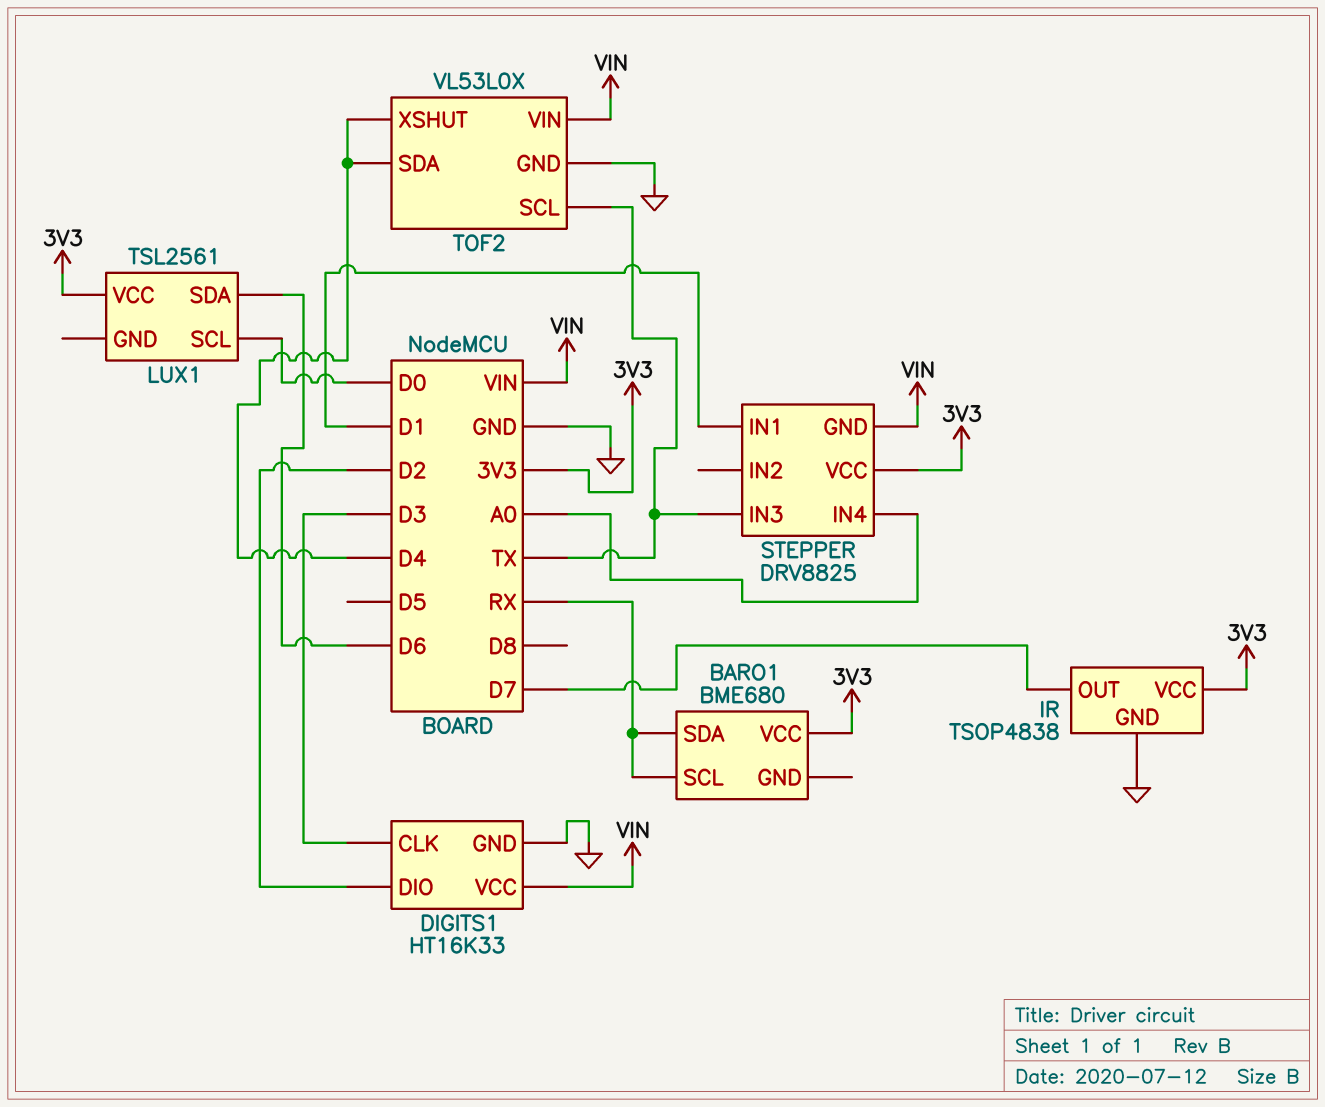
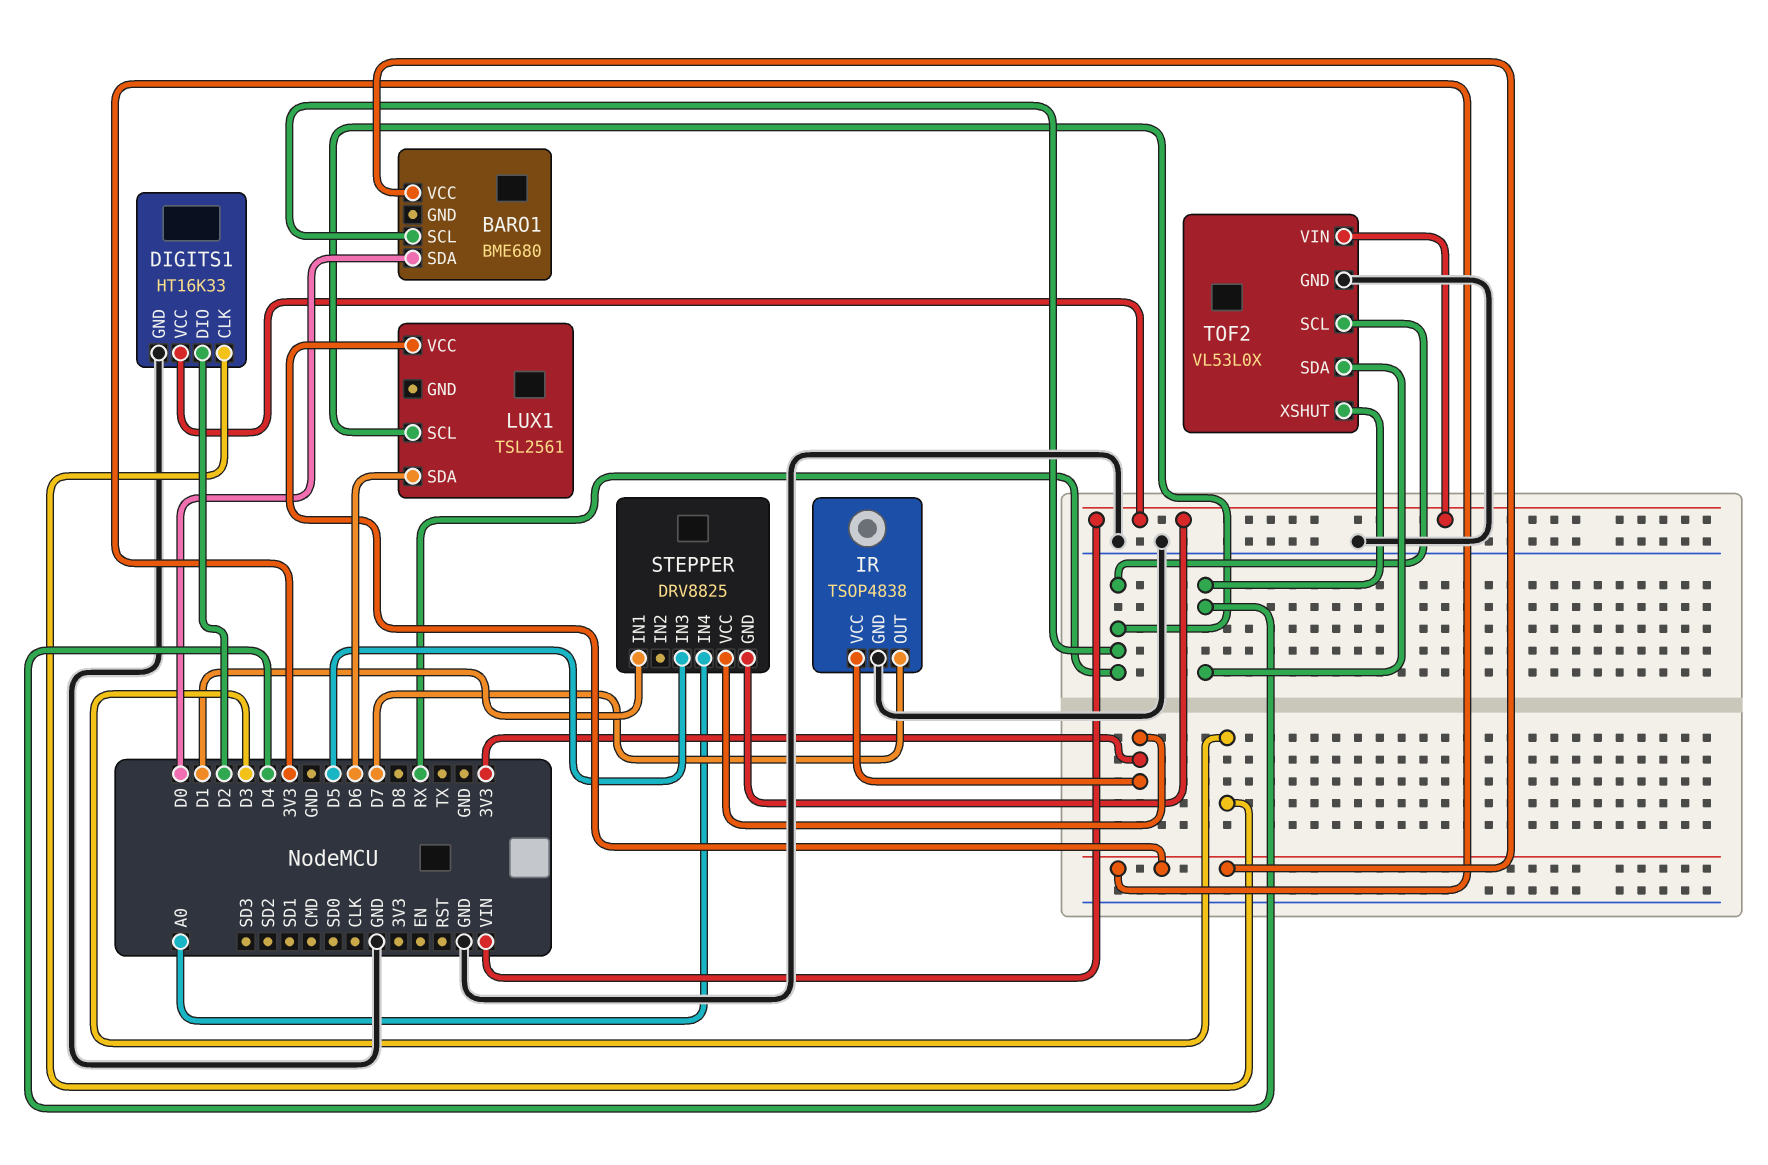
BARO1 pin SDA: RX -> D0
LUX1 pin SCL: D0 -> RX
STEPPER pin IN3: TX -> D5
TOF2 pin SCL: TX -> RX

